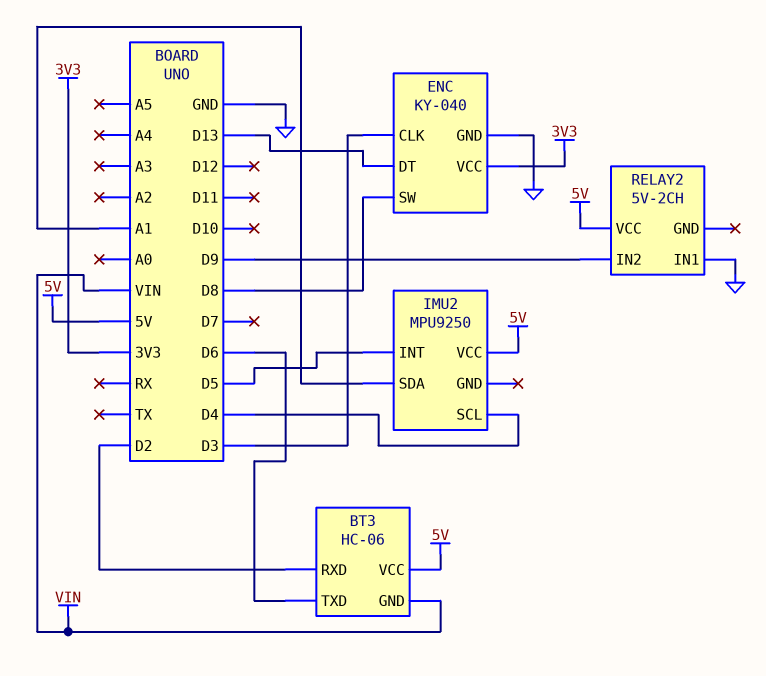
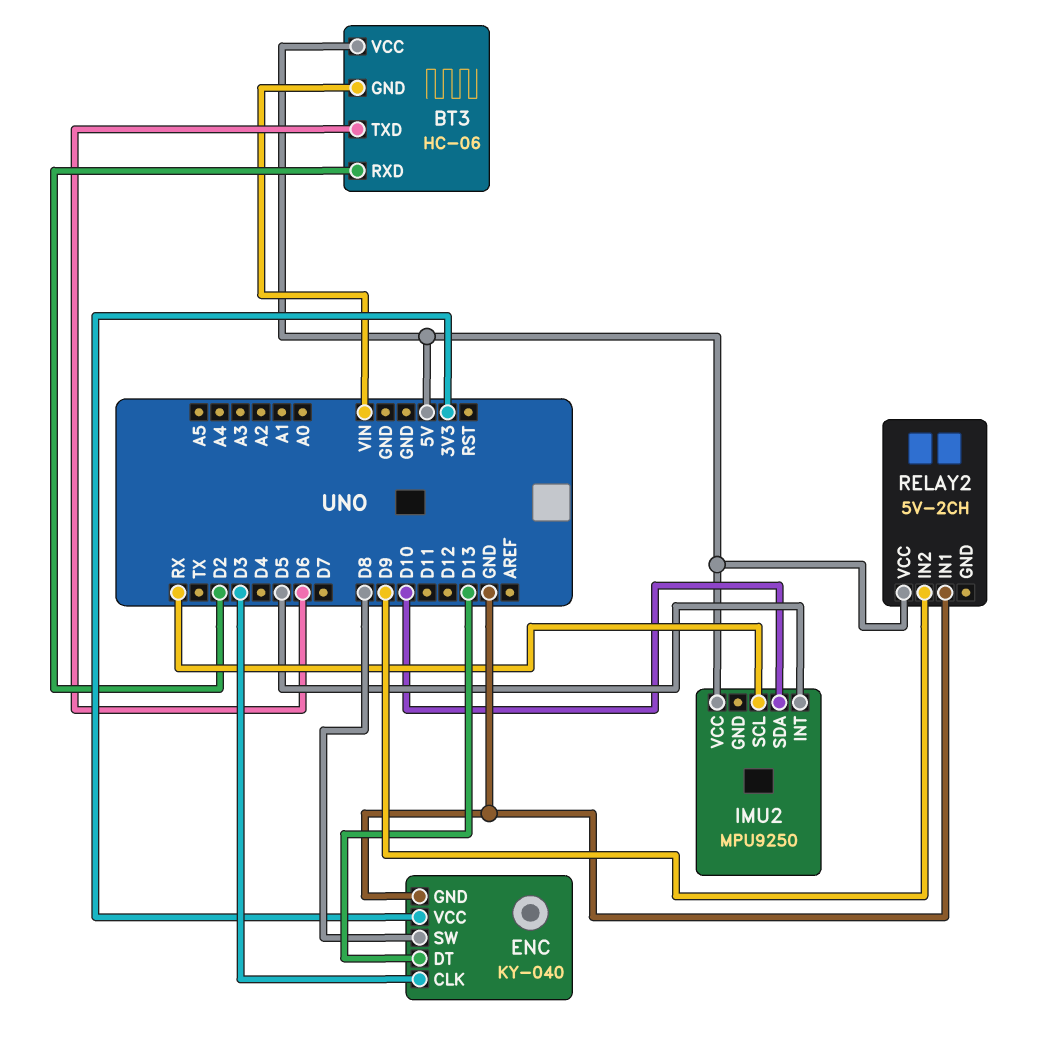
IMU2 pin SCL: D4 -> RX
IMU2 pin SDA: A1 -> D10

